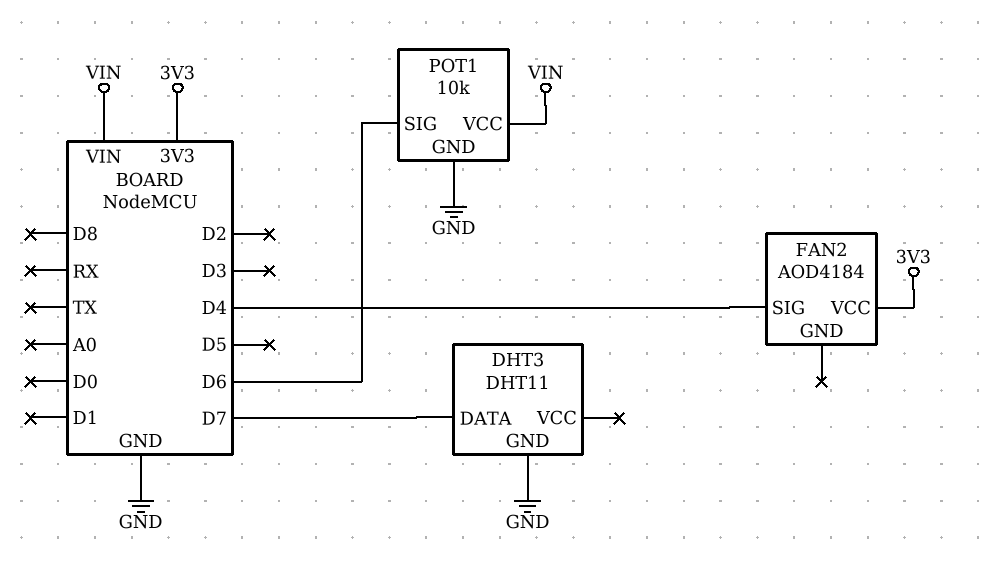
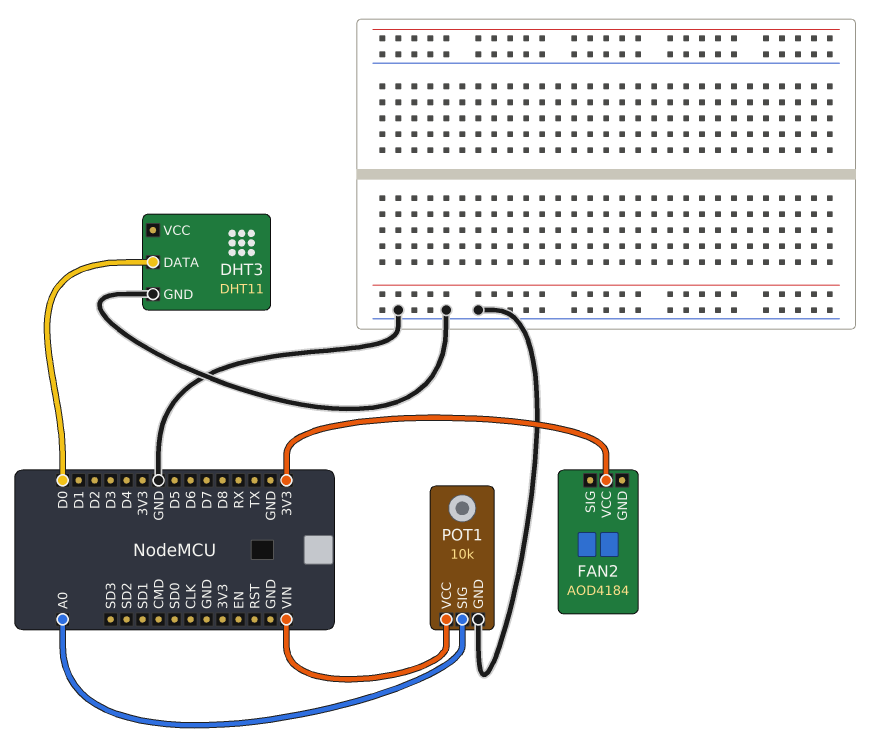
DHT3 pin DATA: D7 -> D0
FAN2 pin SIG: D4 -> none
POT1 pin SIG: D6 -> A0

